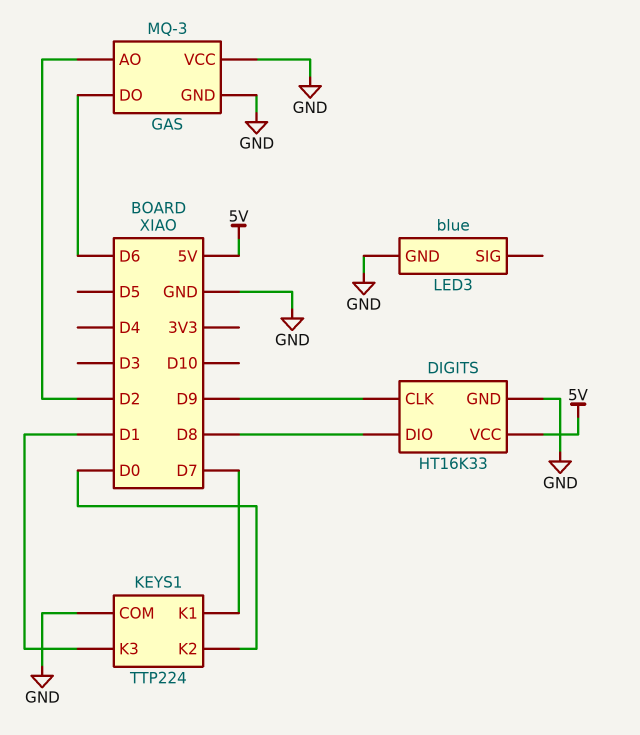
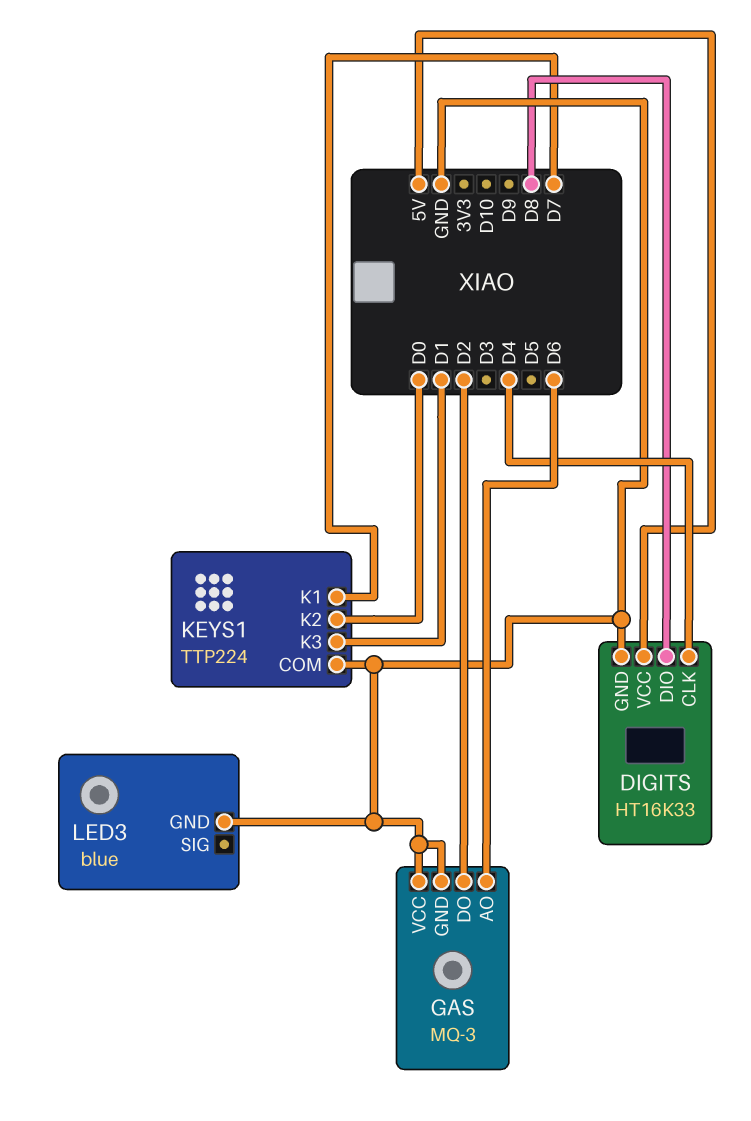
DIGITS pin CLK: D9 -> D4
GAS pin AO: D2 -> D6
GAS pin DO: D6 -> D2

